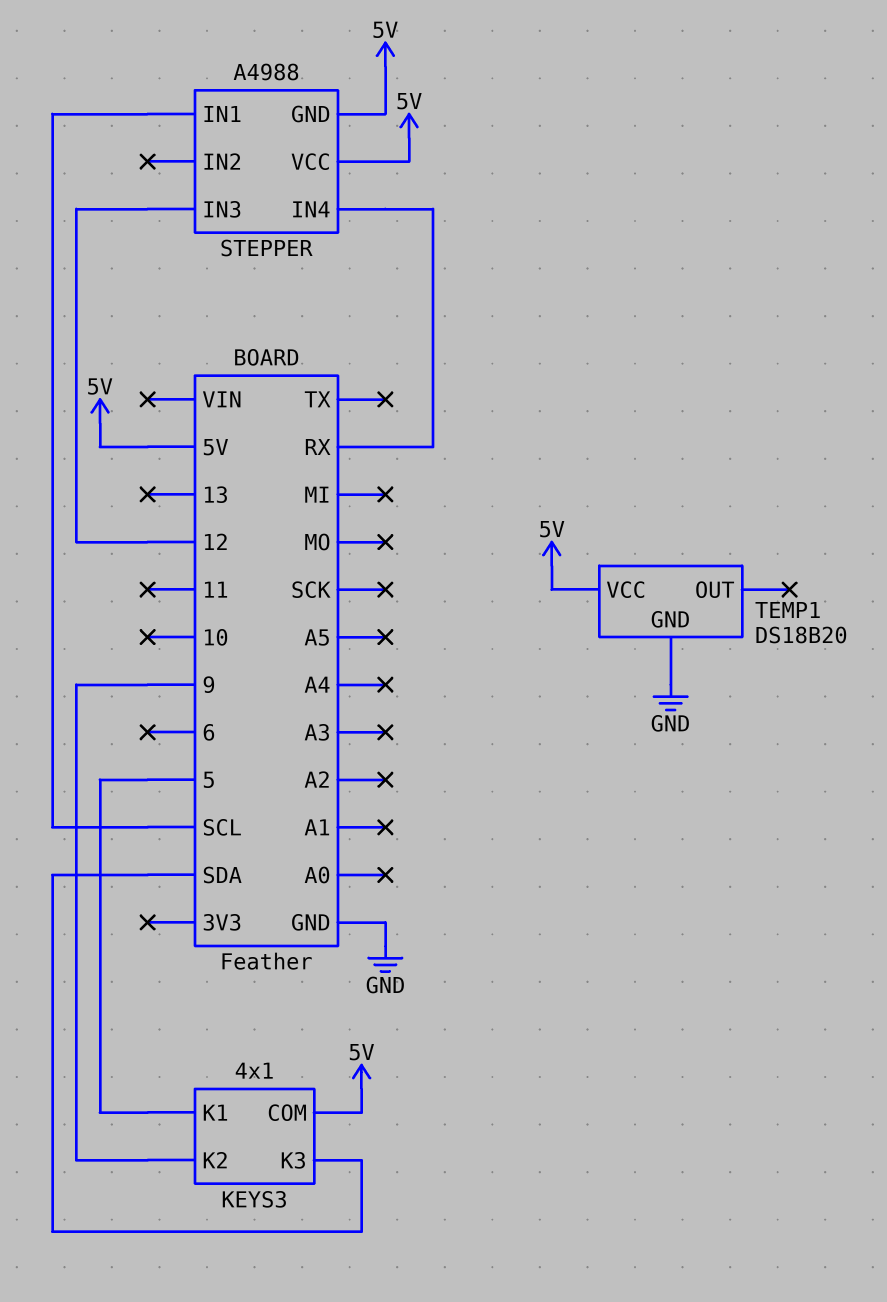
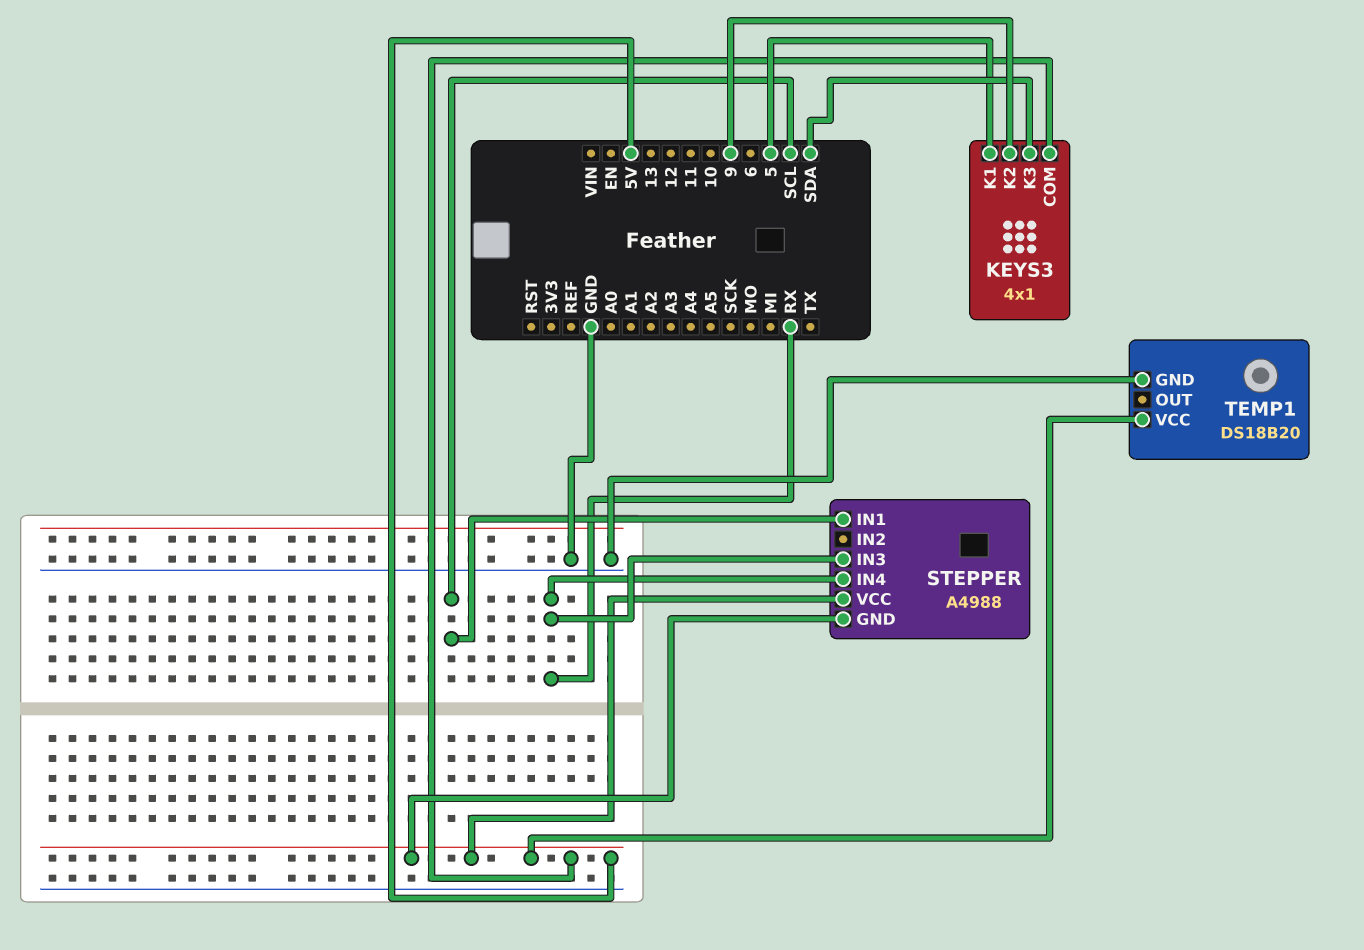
STEPPER pin IN3: 12 -> RX

